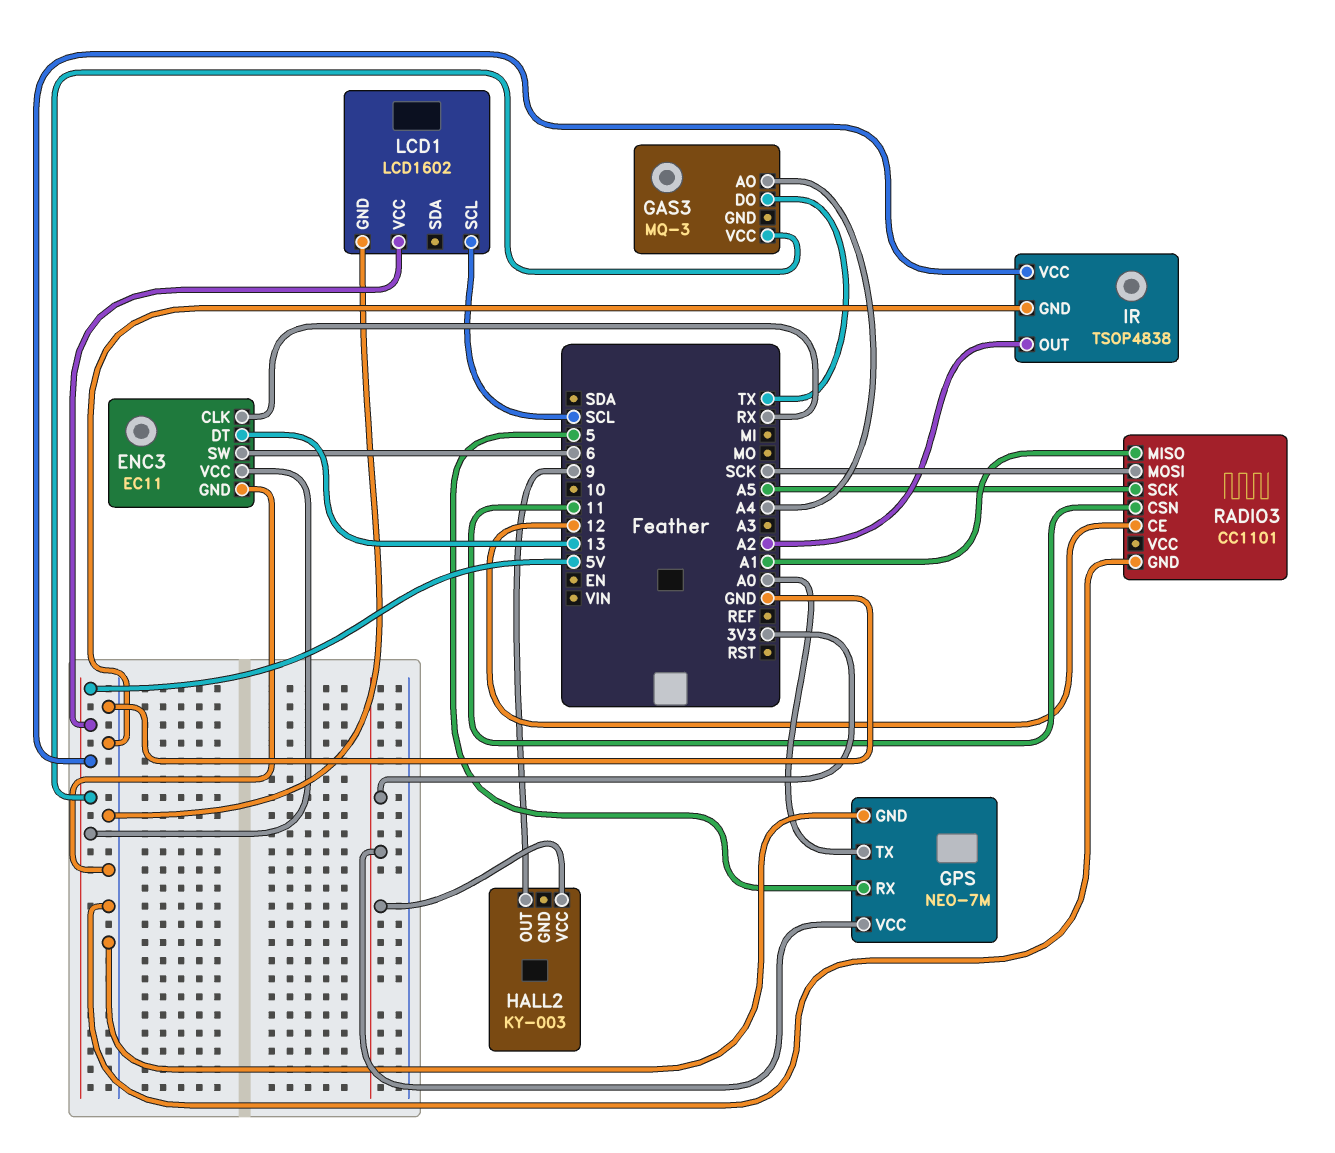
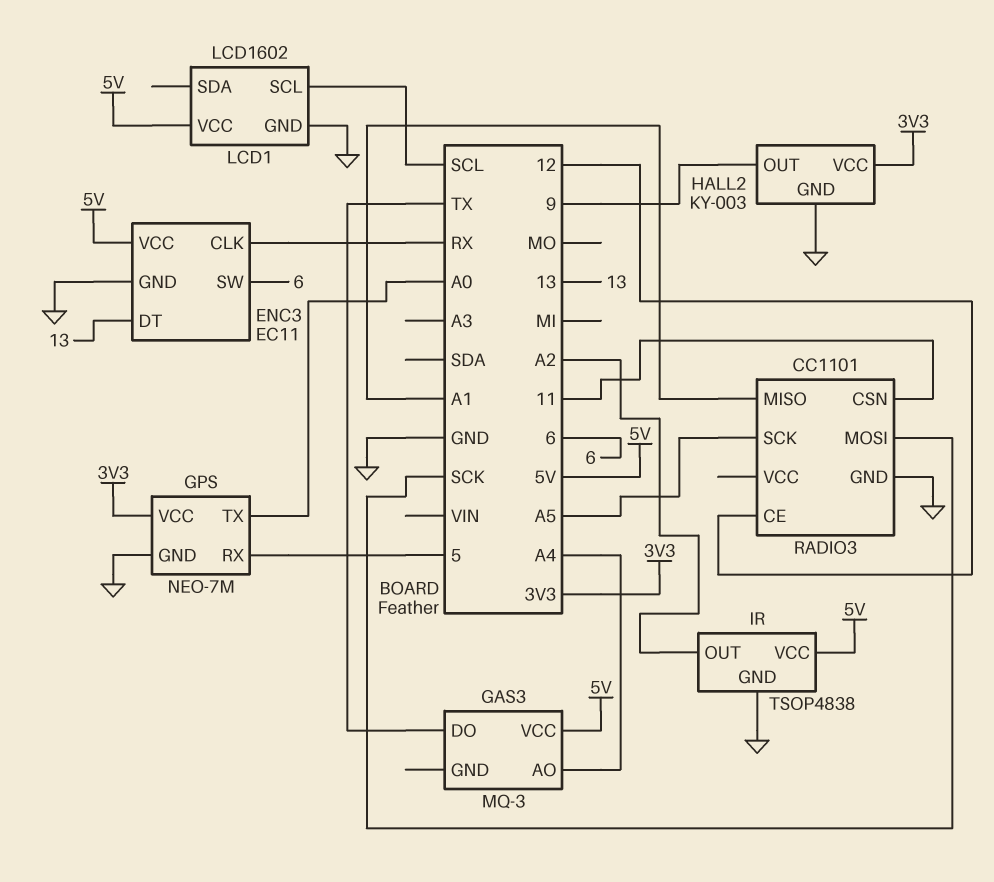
HALL2 pin GND: none -> GND

